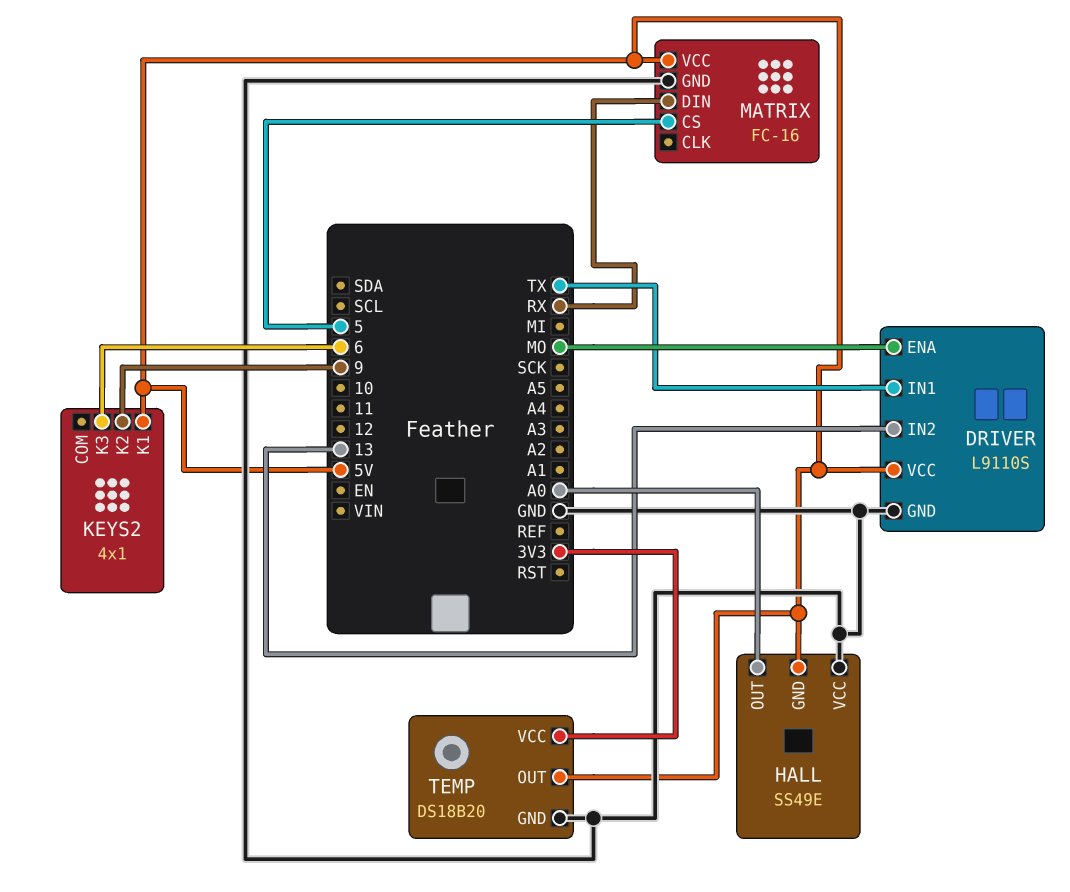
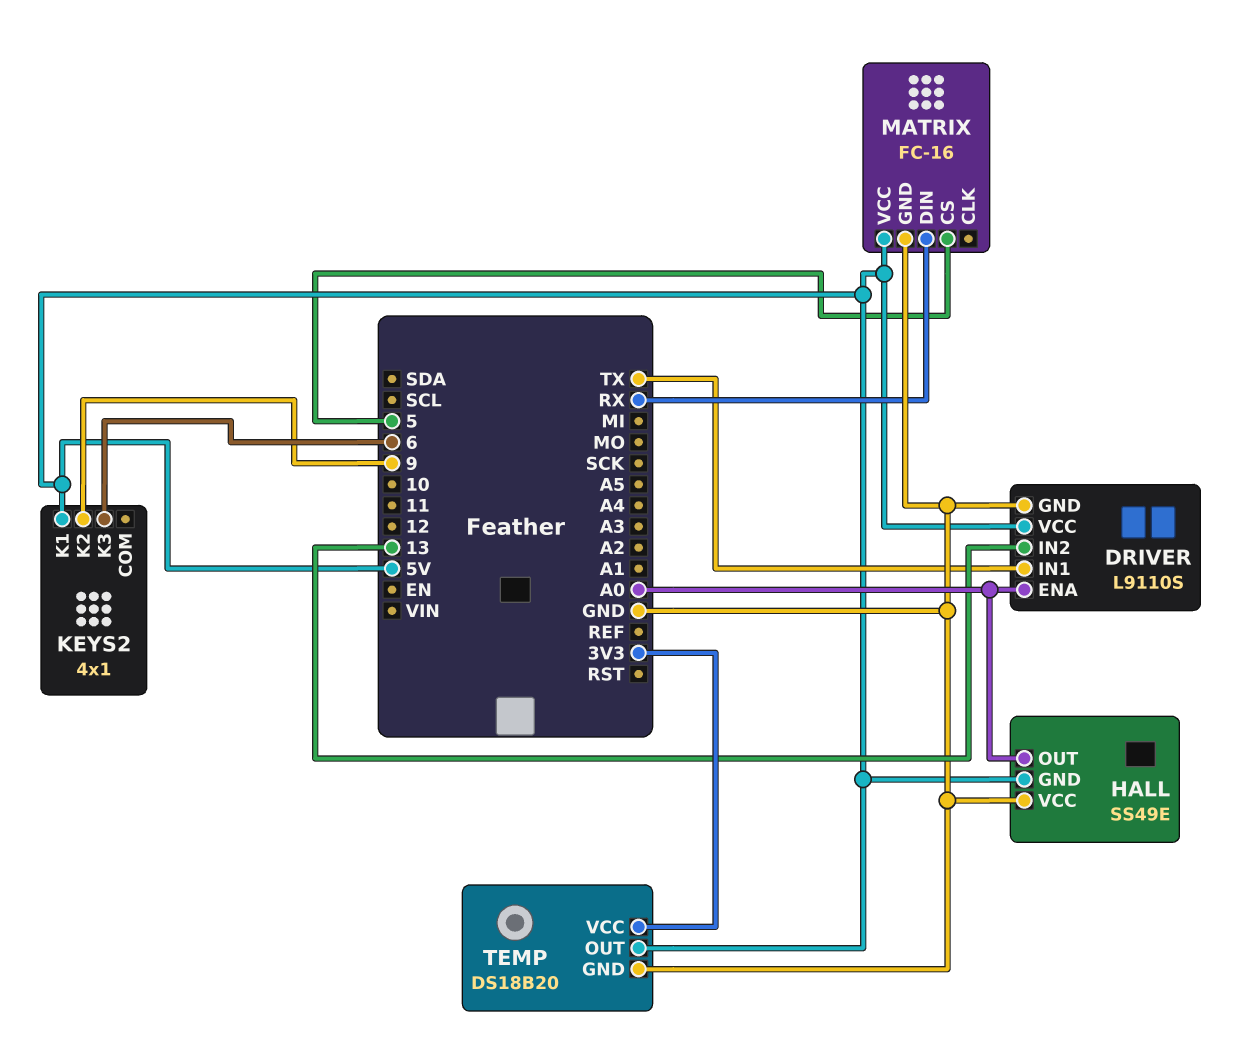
DRIVER pin ENA: MO -> A0

